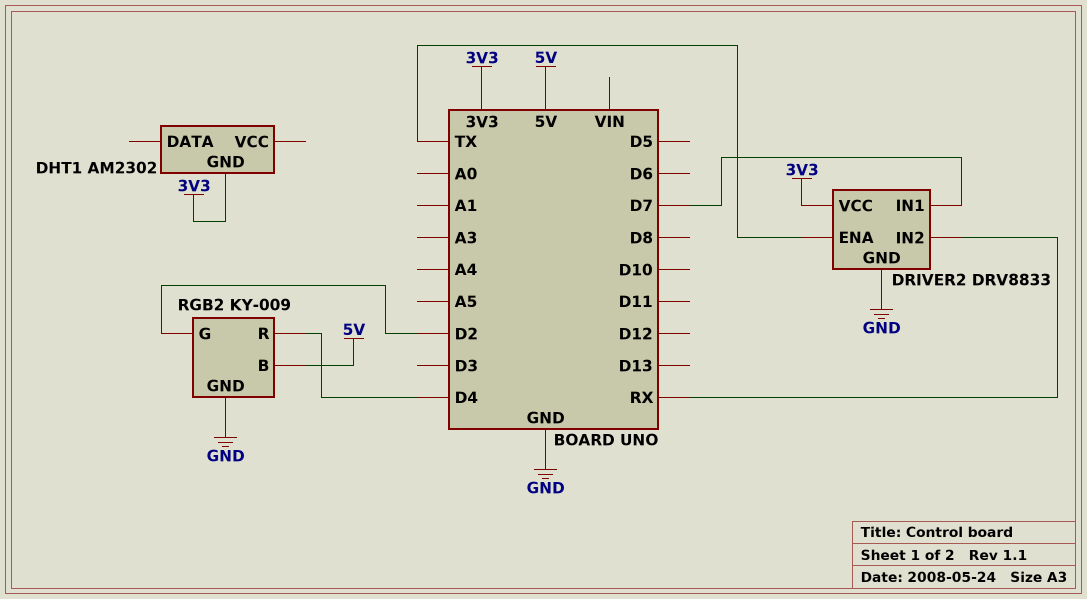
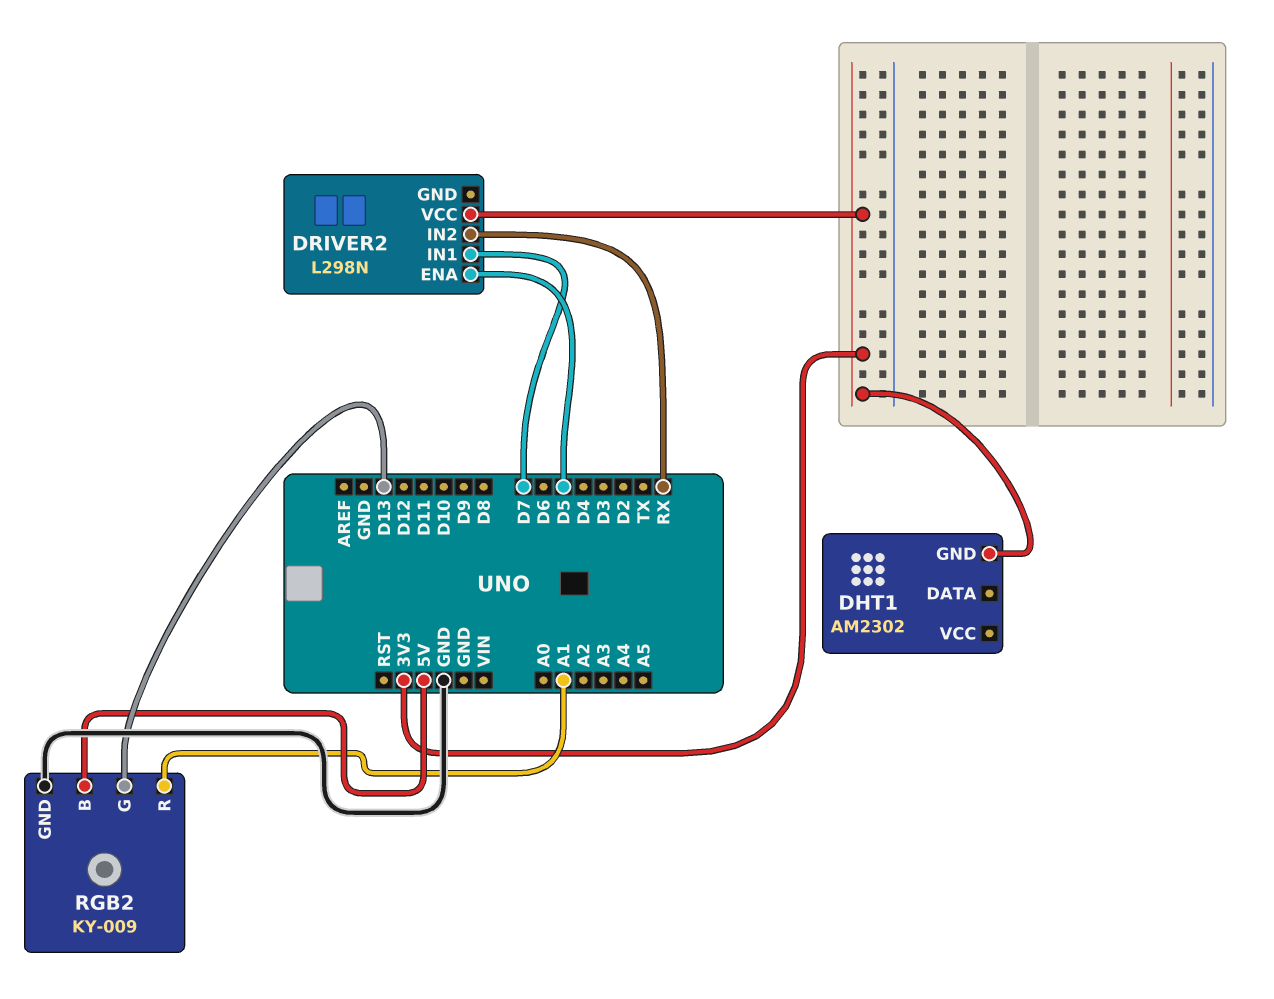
DRIVER2: DRV8833 -> L298N
DRIVER2 pin ENA: TX -> D5
DRIVER2 pin GND: GND -> none
RGB2 pin G: D2 -> D13
RGB2 pin R: D4 -> A1

